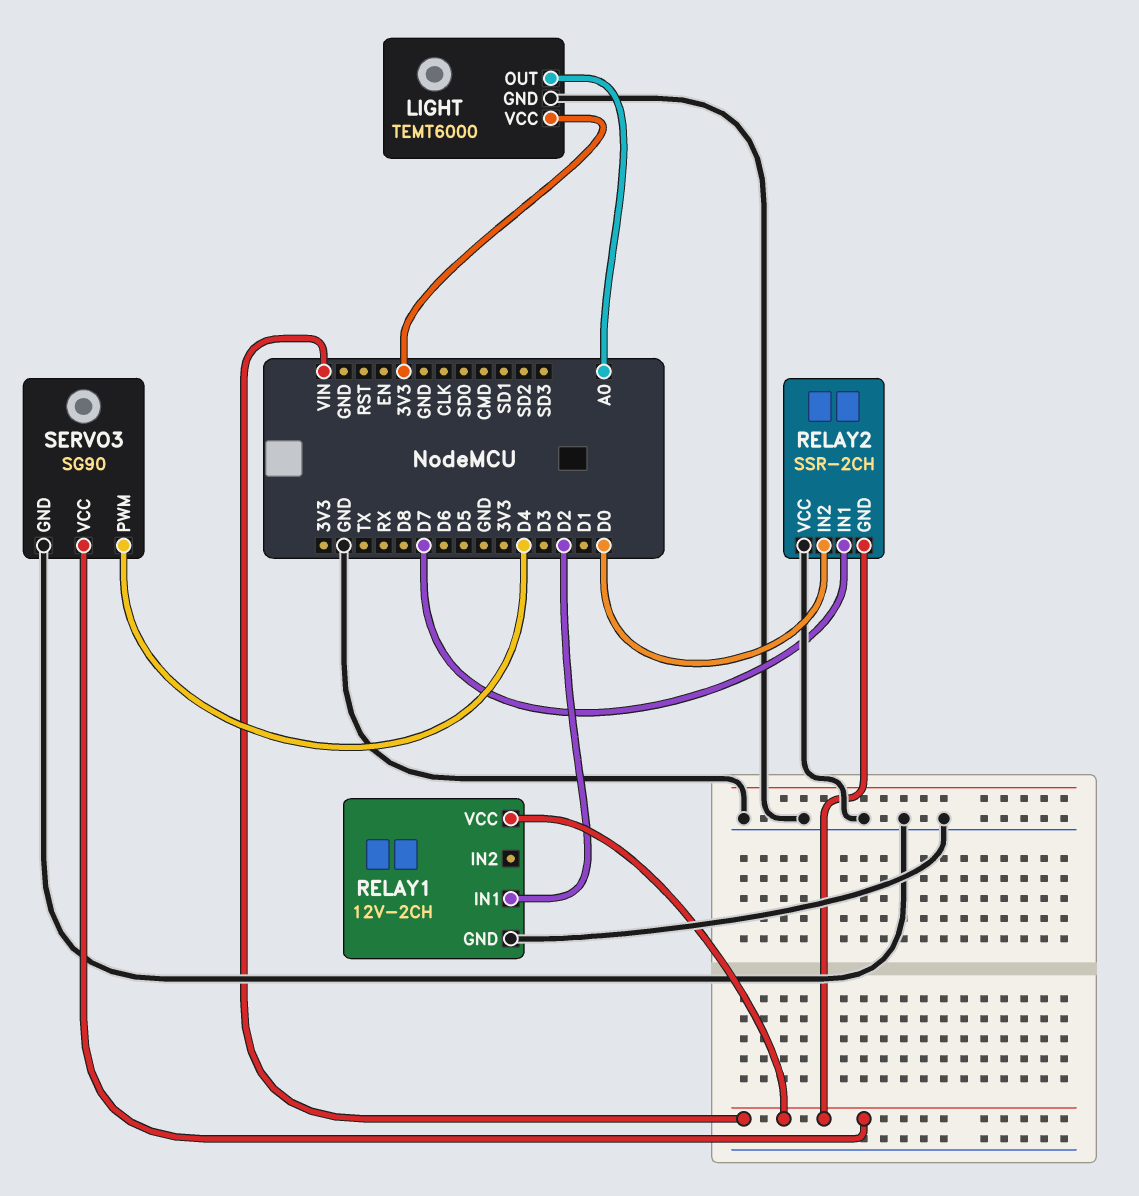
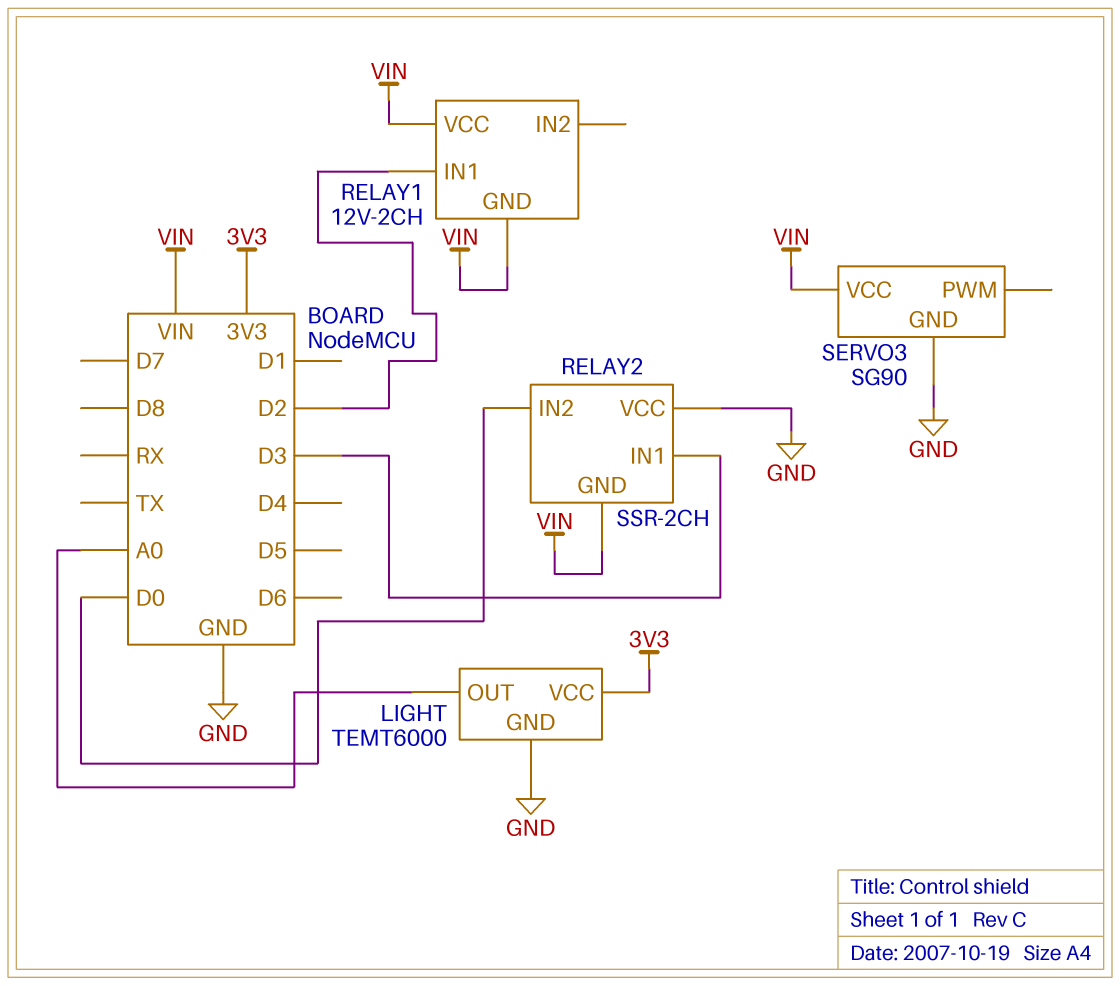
RELAY1 pin GND: GND -> VIN
RELAY2 pin IN1: D7 -> D3
SERVO3 pin PWM: D4 -> none

